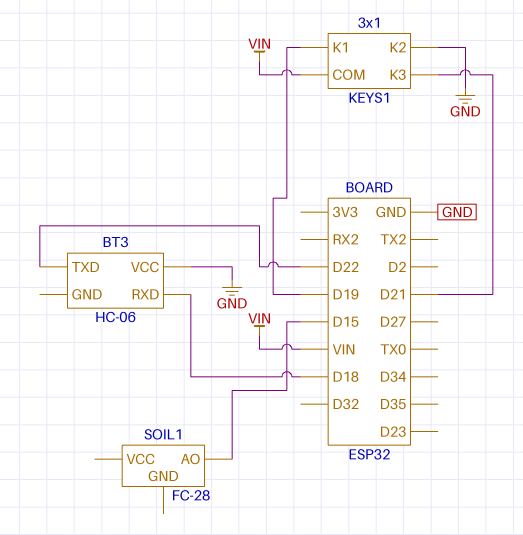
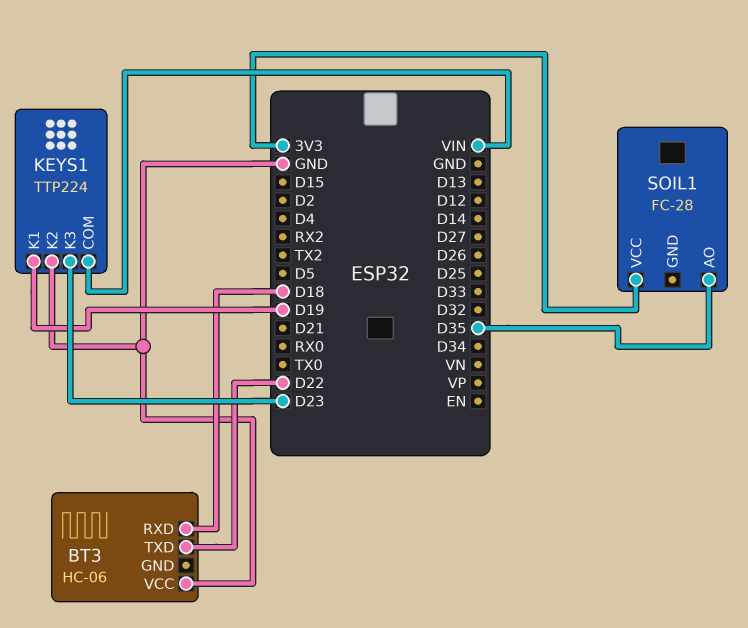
KEYS1: 3x1 -> TTP224
KEYS1 pin K3: D21 -> D23
SOIL1 pin AO: D15 -> D35
SOIL1 pin VCC: none -> 3V3

